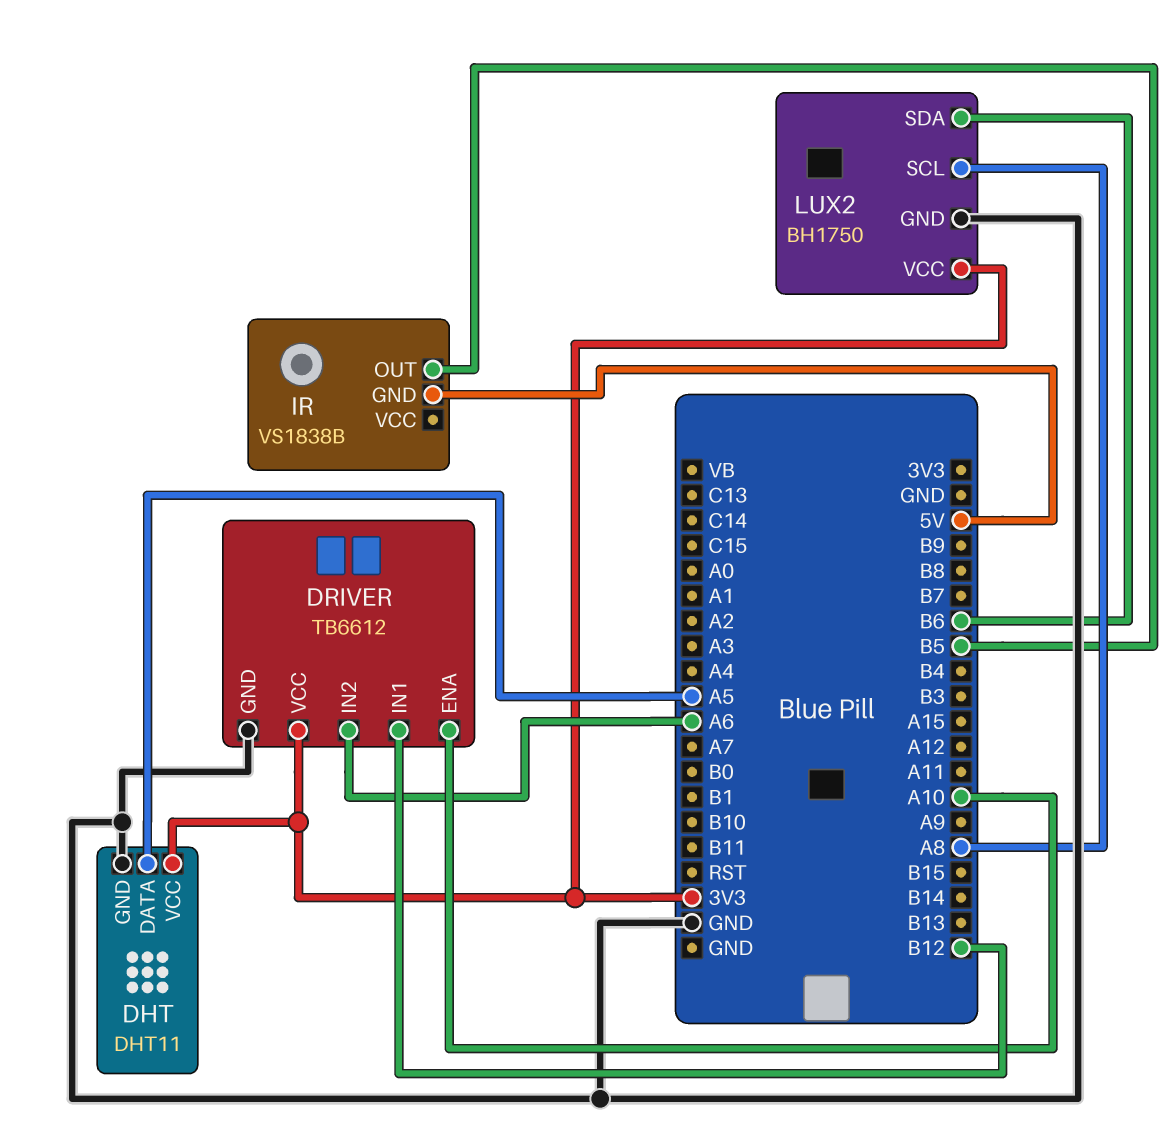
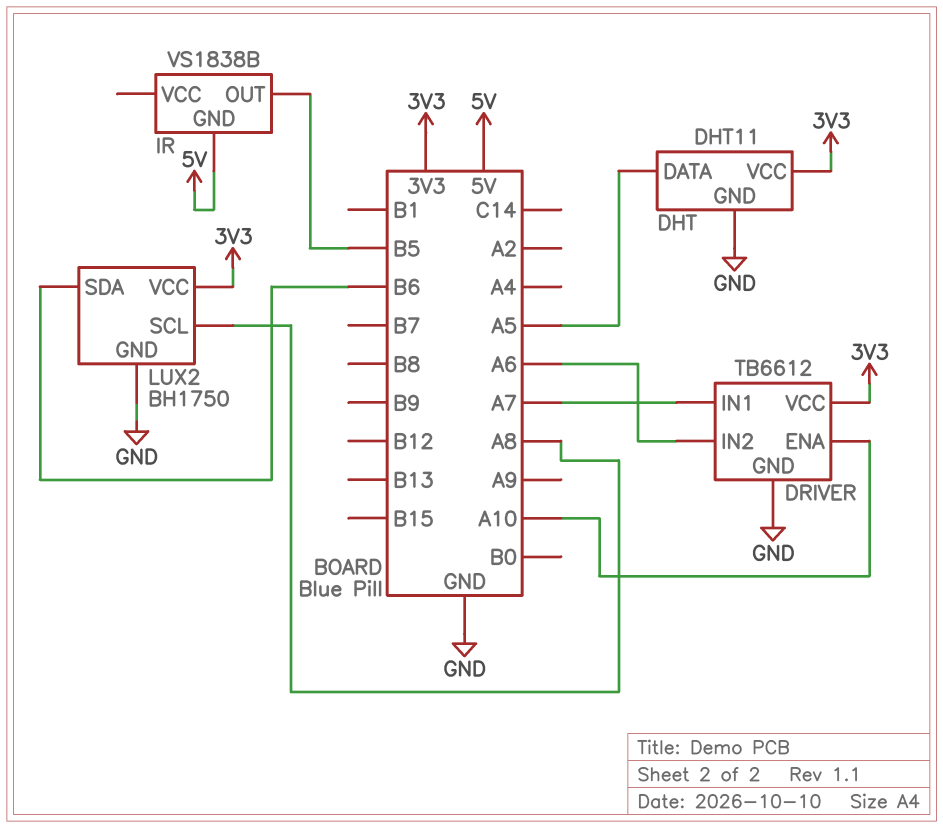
DRIVER pin IN1: B12 -> A7

